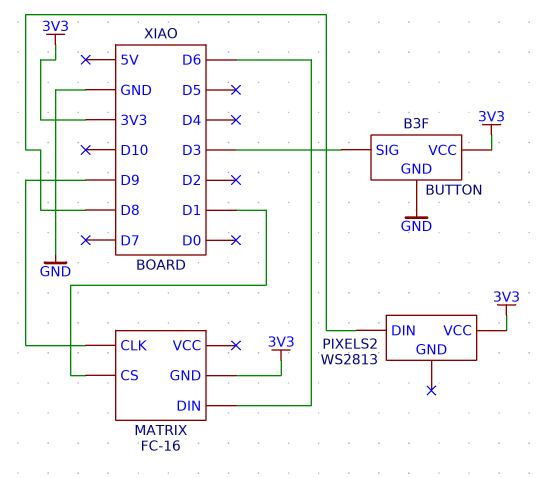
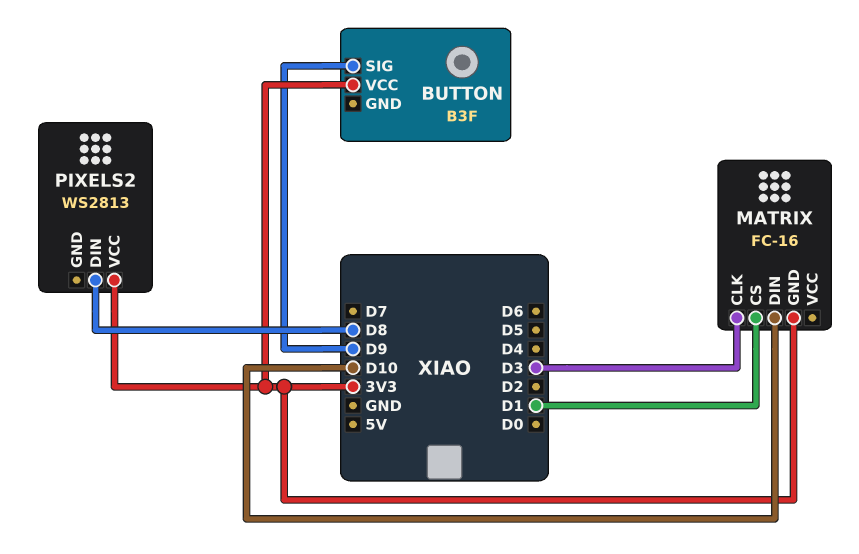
BUTTON pin GND: GND -> none
BUTTON pin SIG: D3 -> D9
MATRIX pin CLK: D9 -> D3
MATRIX pin DIN: D6 -> D10

